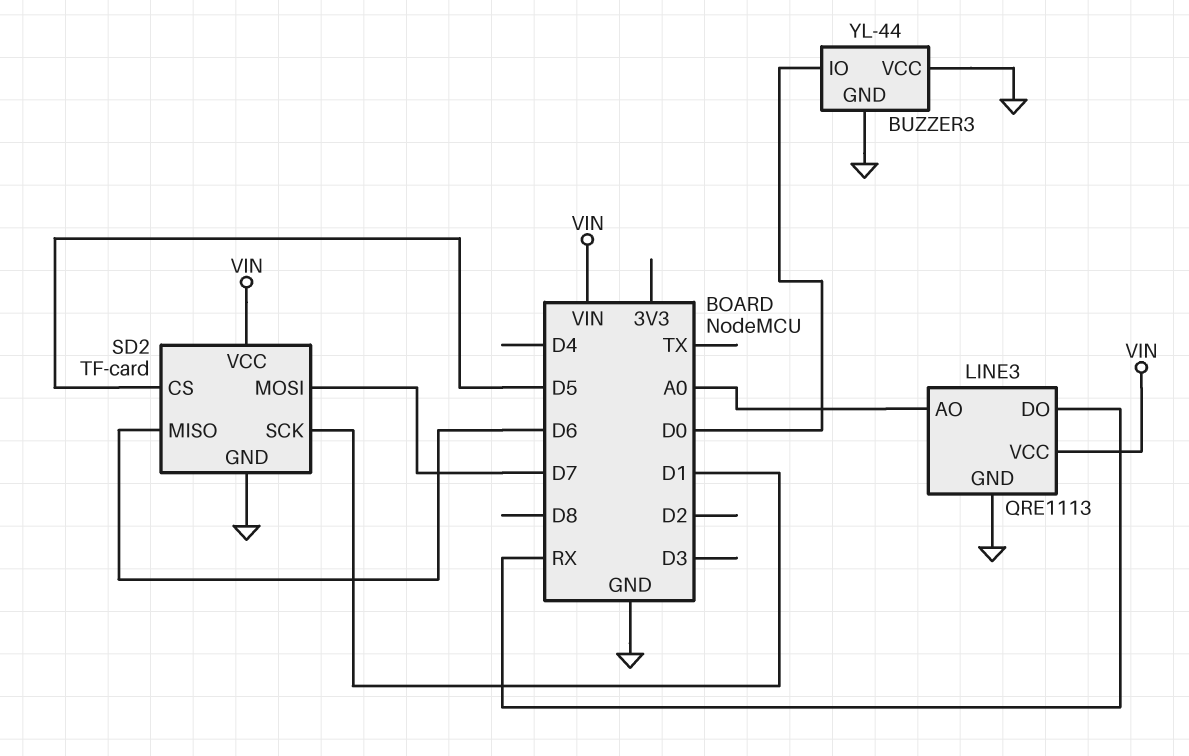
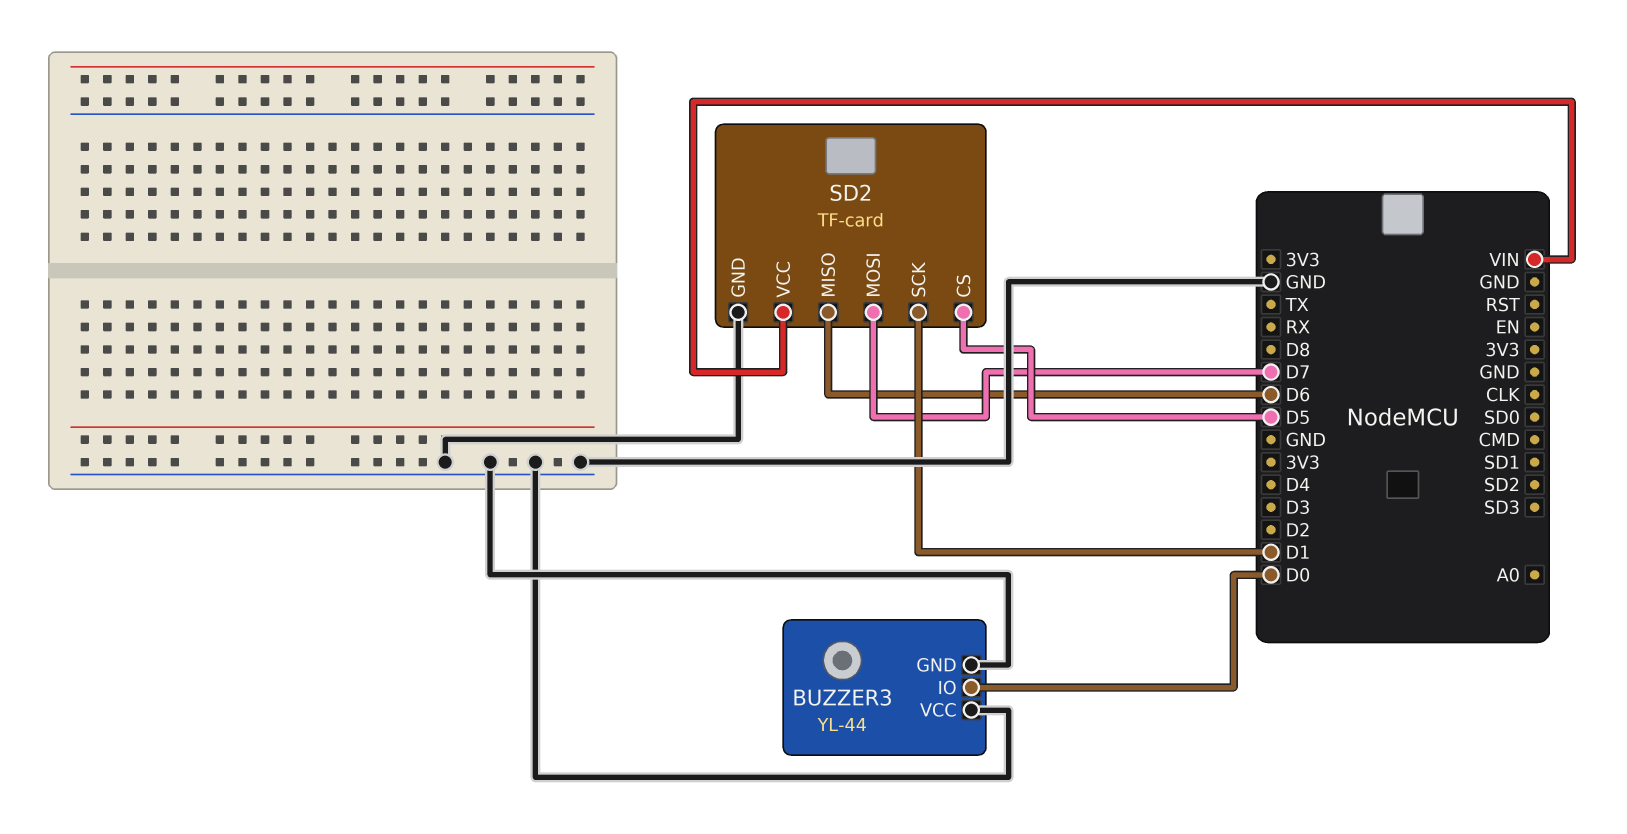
LINE3: QRE1113 -> none
LINE3 pin AO: A0 -> none
LINE3 pin DO: RX -> none
LINE3 pin GND: GND -> none
LINE3 pin VCC: VIN -> none

